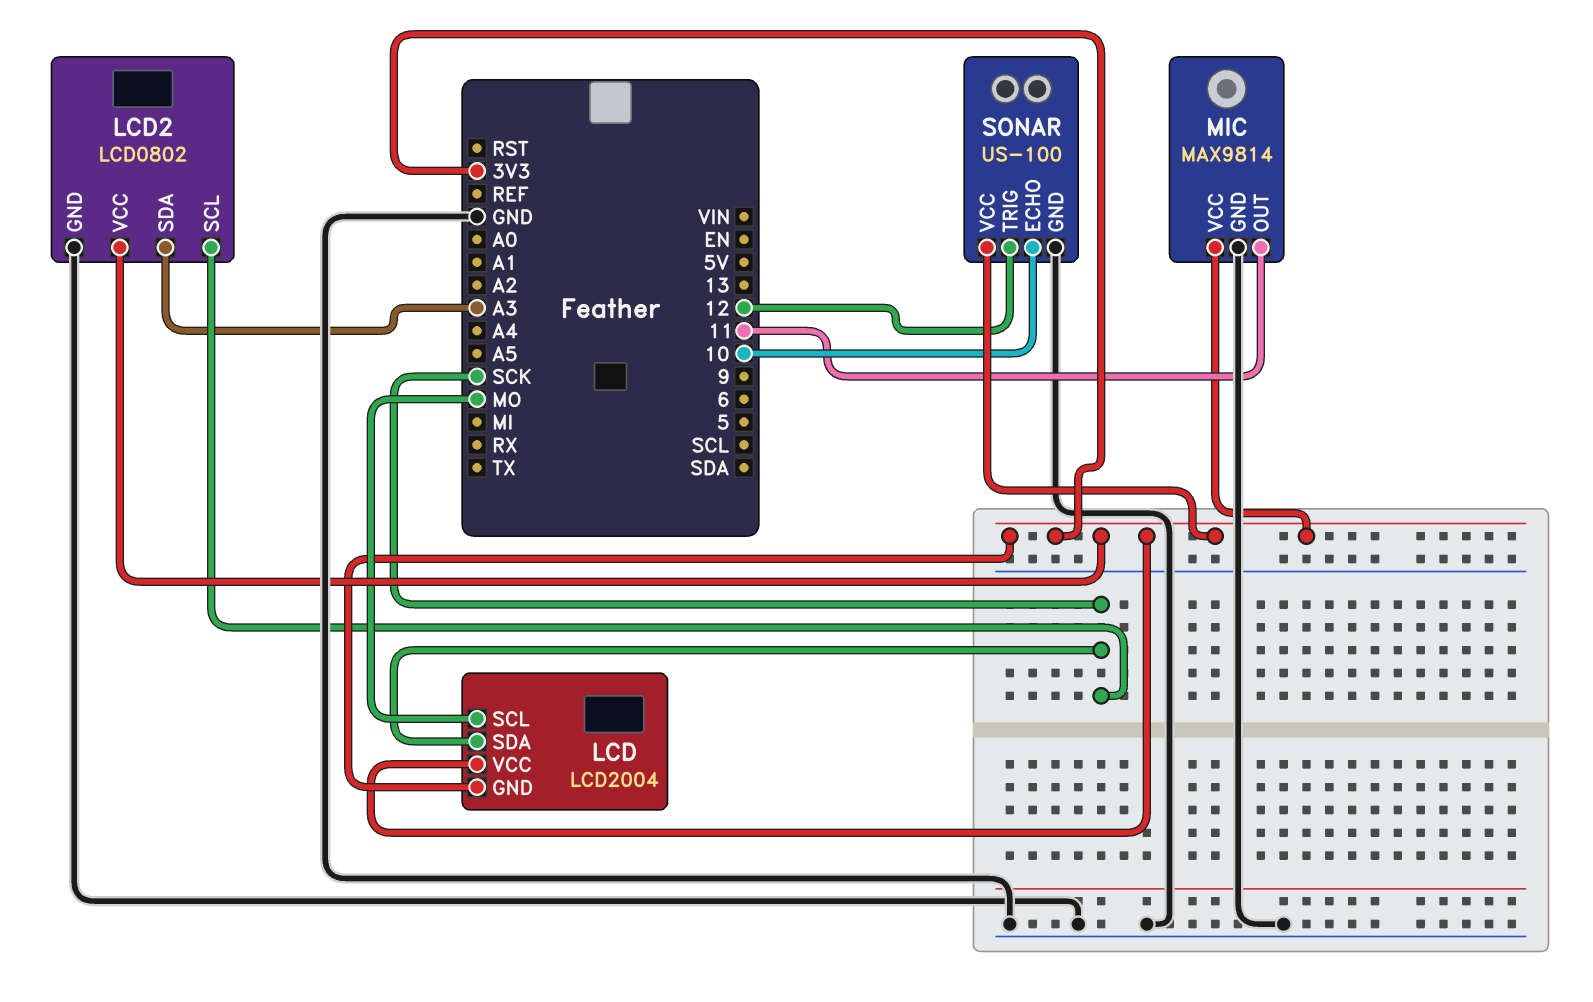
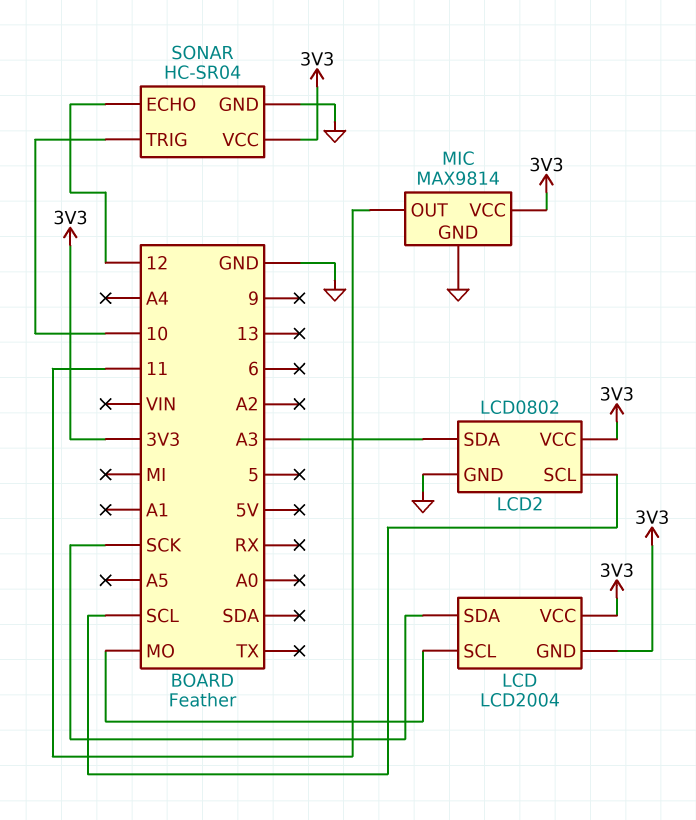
LCD2 pin SCL: SCK -> SCL
SONAR: US-100 -> HC-SR04
SONAR pin ECHO: 10 -> 12
SONAR pin TRIG: 12 -> 10

